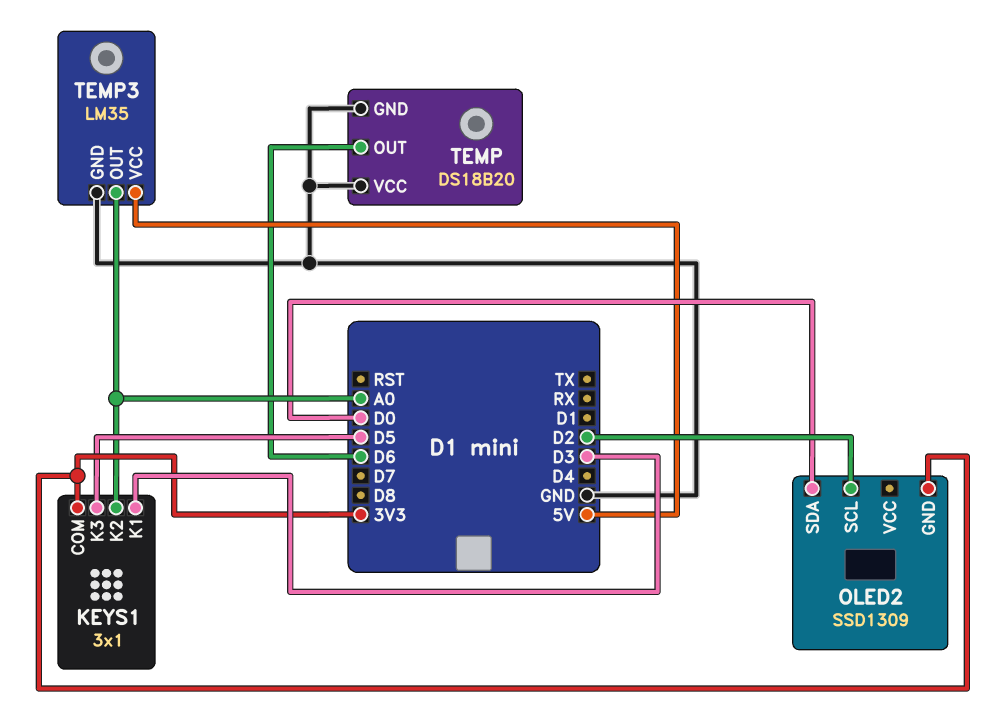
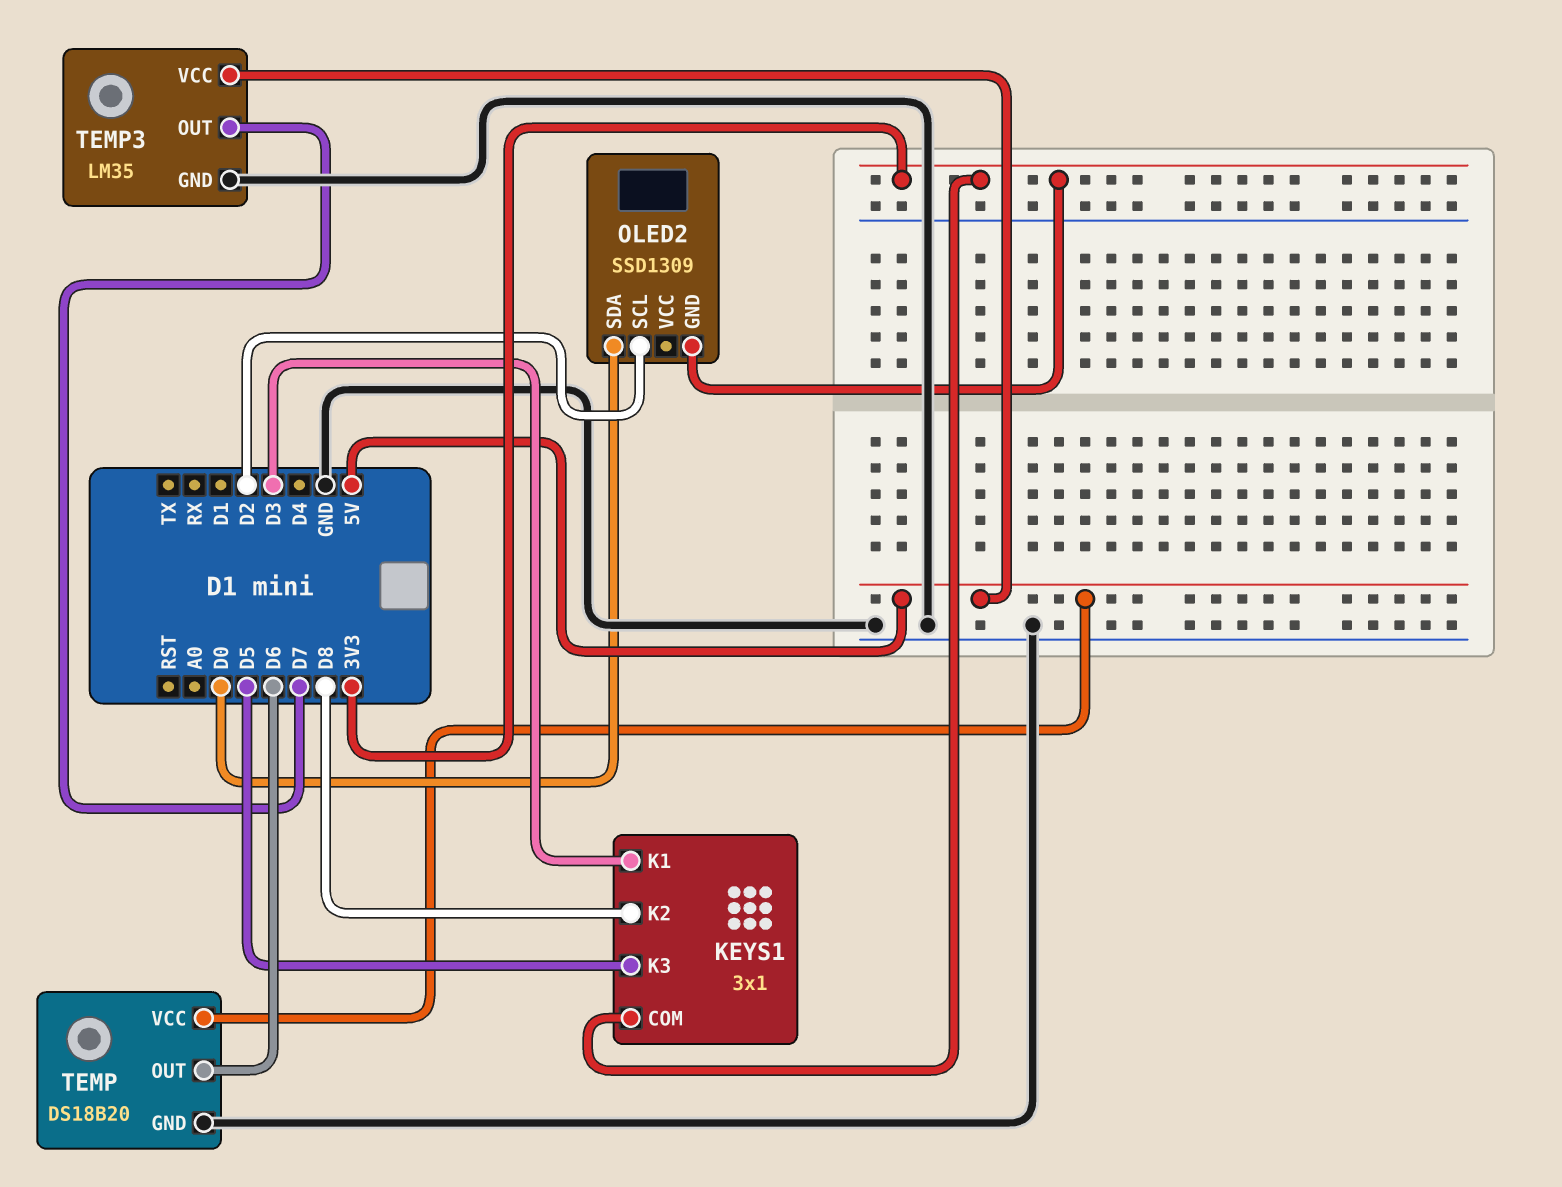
KEYS1 pin K2: A0 -> D8
TEMP pin VCC: GND -> 5V
TEMP3 pin OUT: A0 -> D7

